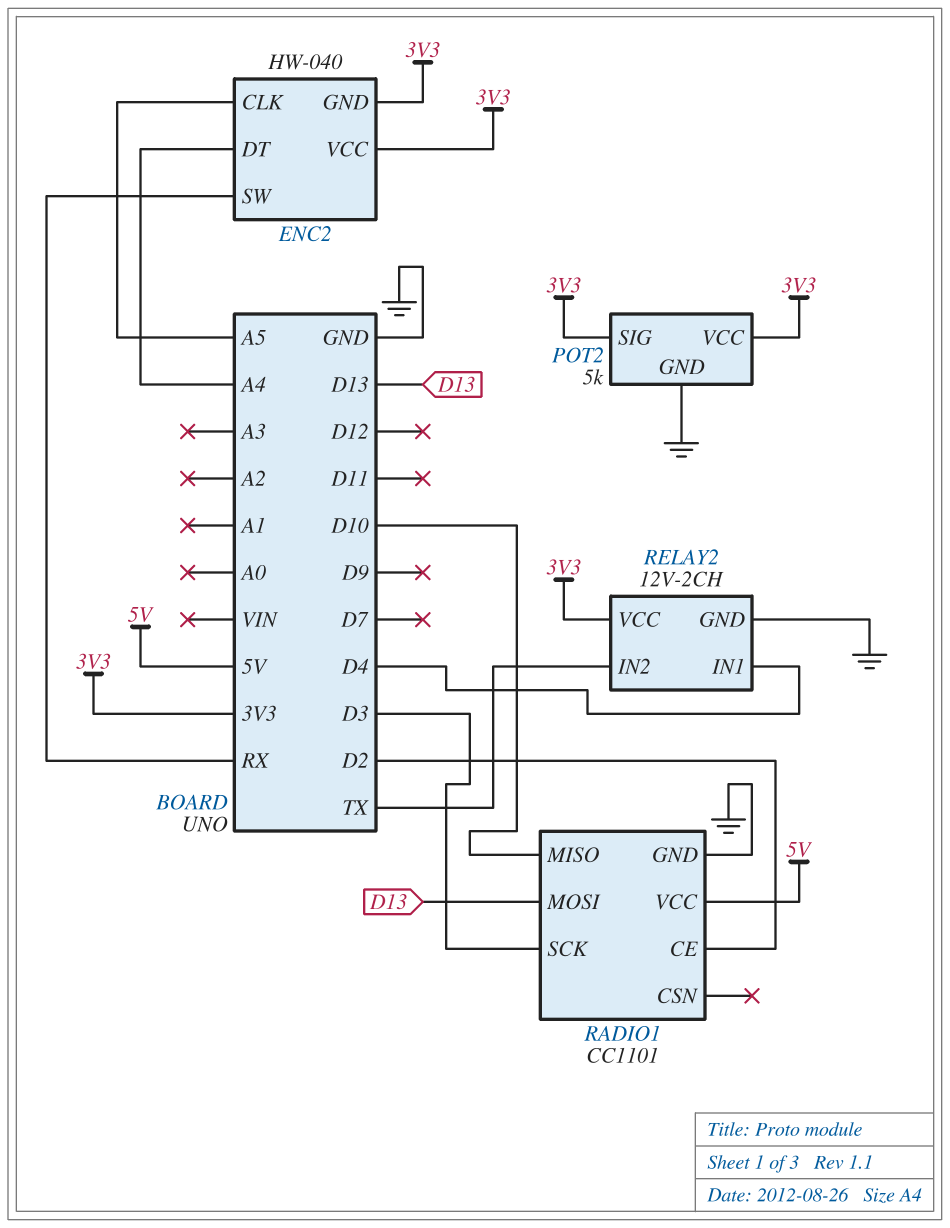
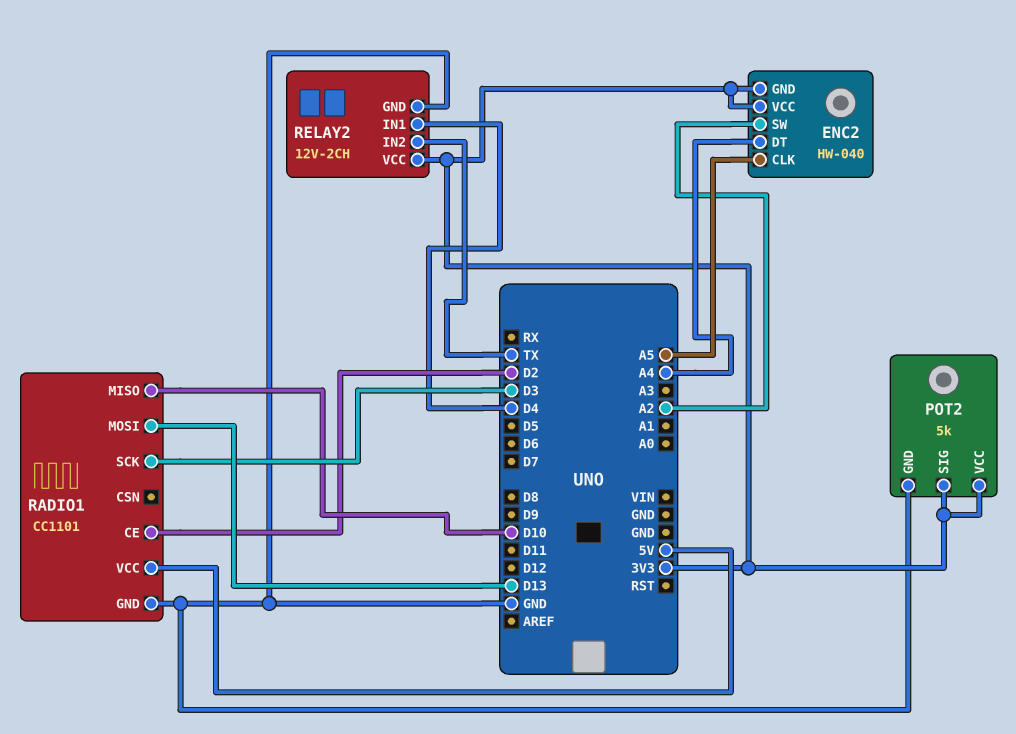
ENC2 pin SW: RX -> A2

